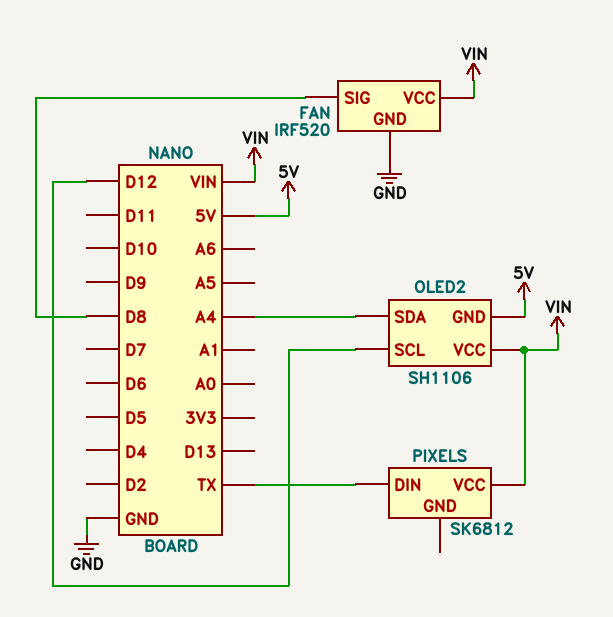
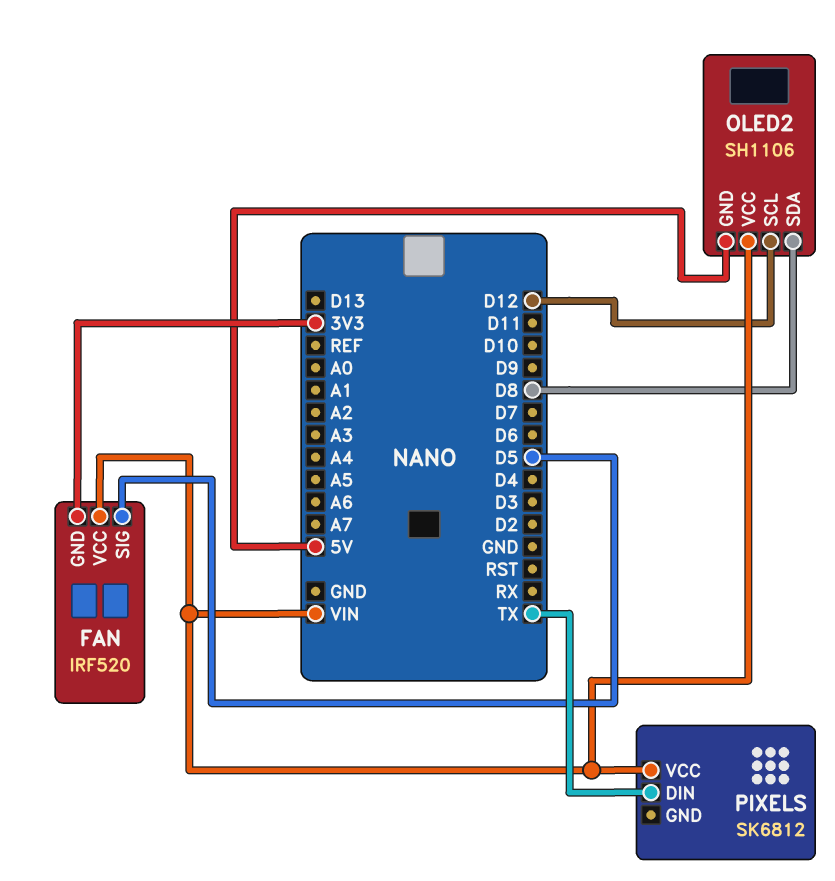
FAN pin GND: GND -> 3V3
FAN pin SIG: D8 -> D5
OLED2 pin SDA: A4 -> D8

